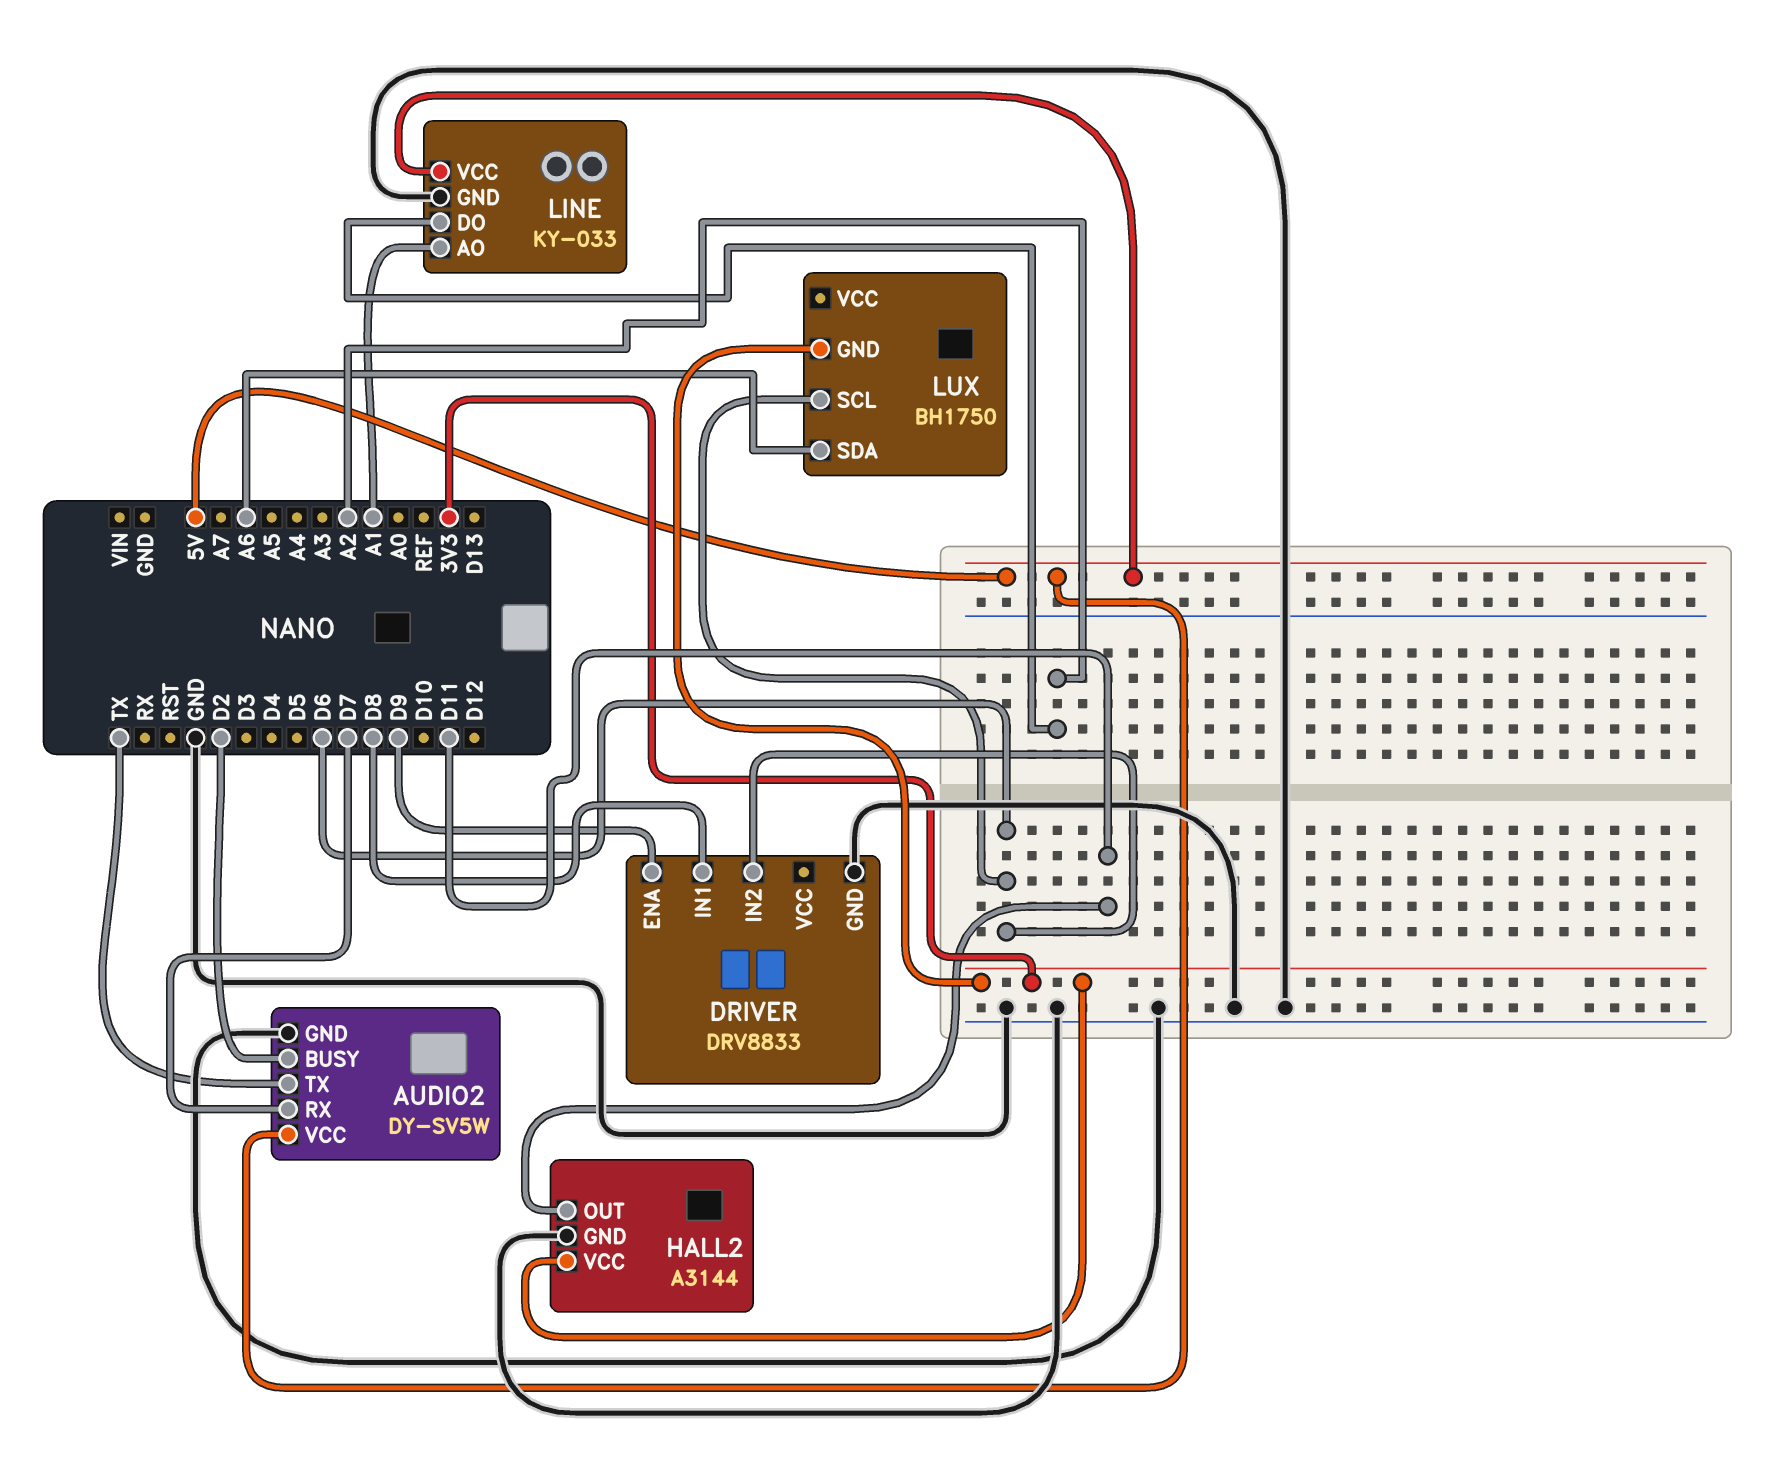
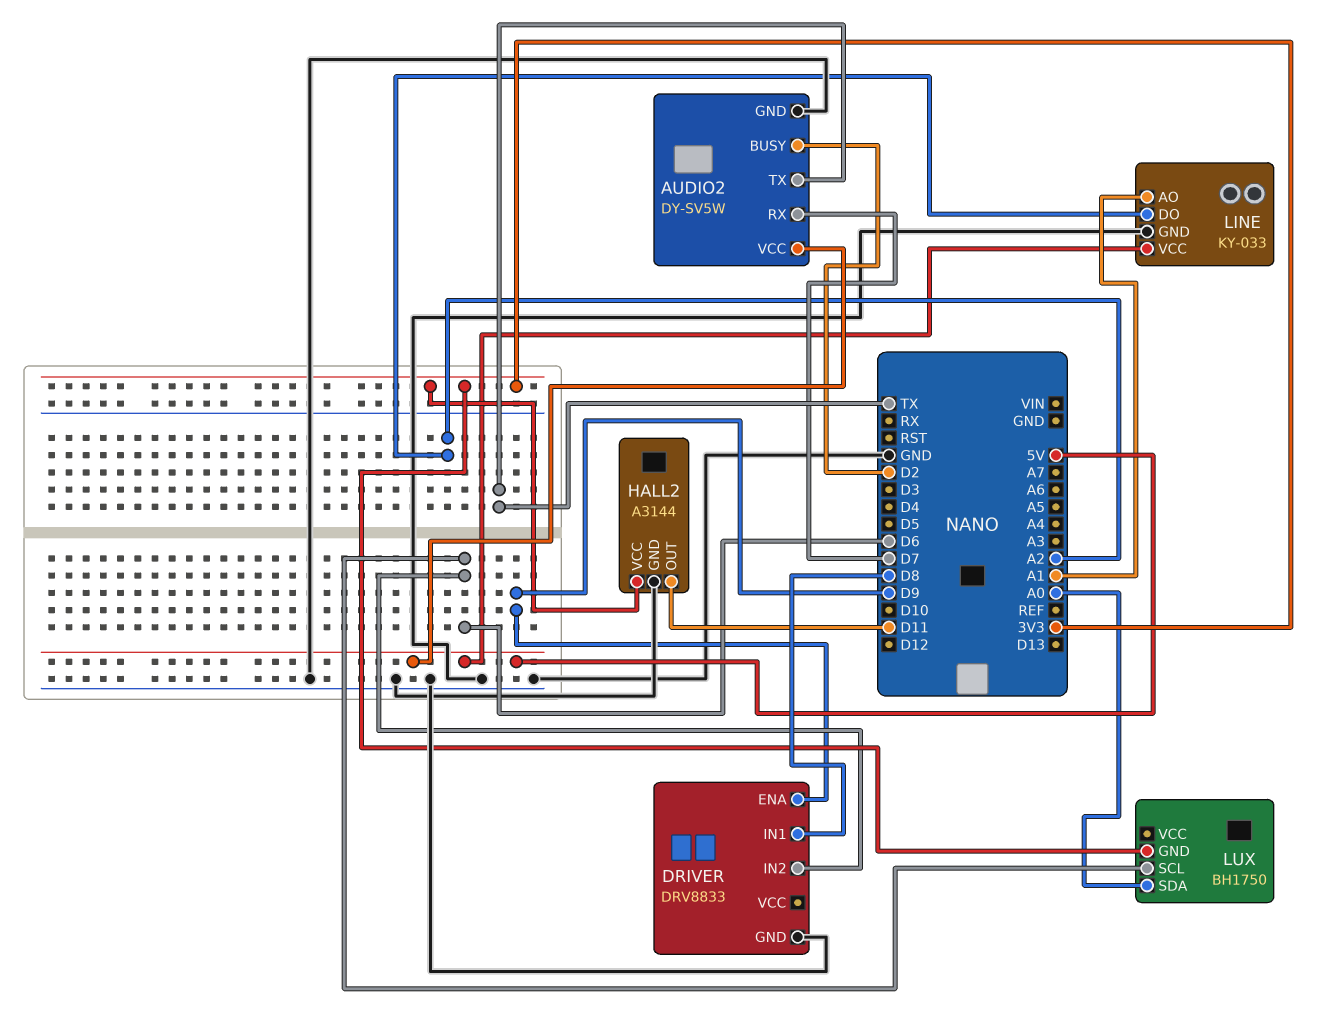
LUX pin SDA: A6 -> A0

